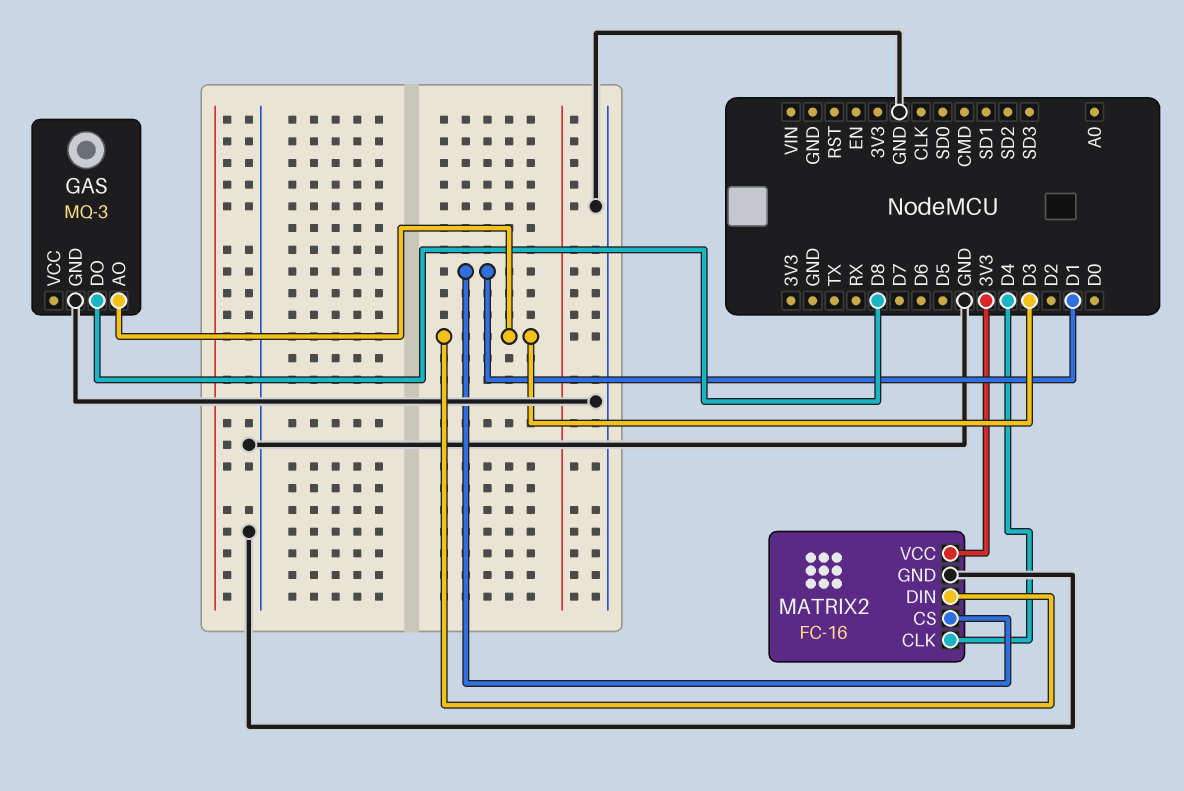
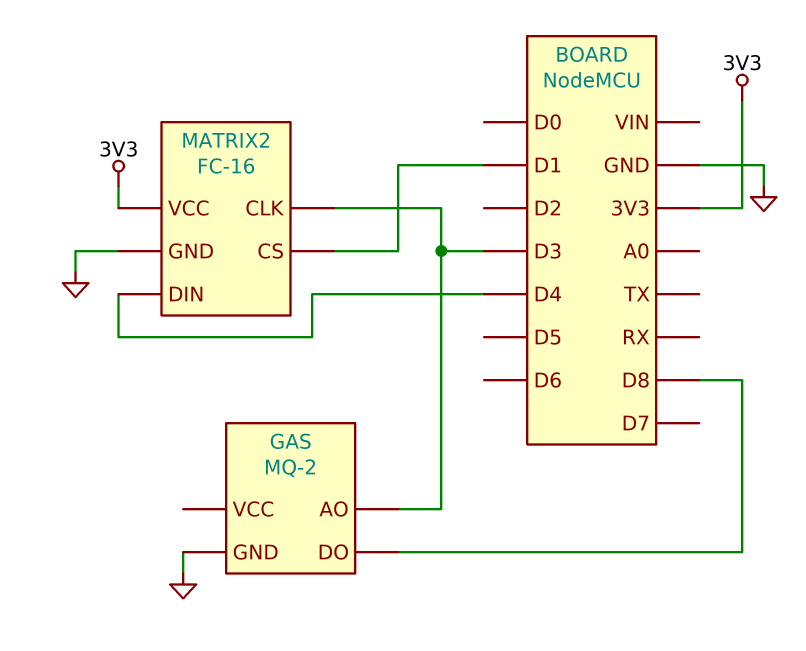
GAS: MQ-3 -> MQ-2
MATRIX2 pin CLK: D4 -> D3
MATRIX2 pin DIN: D3 -> D4

